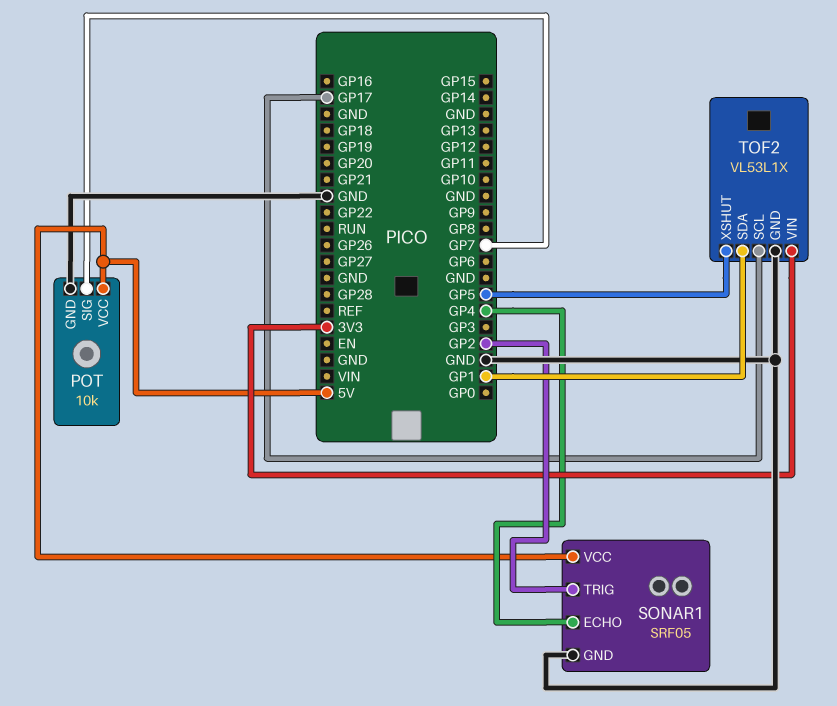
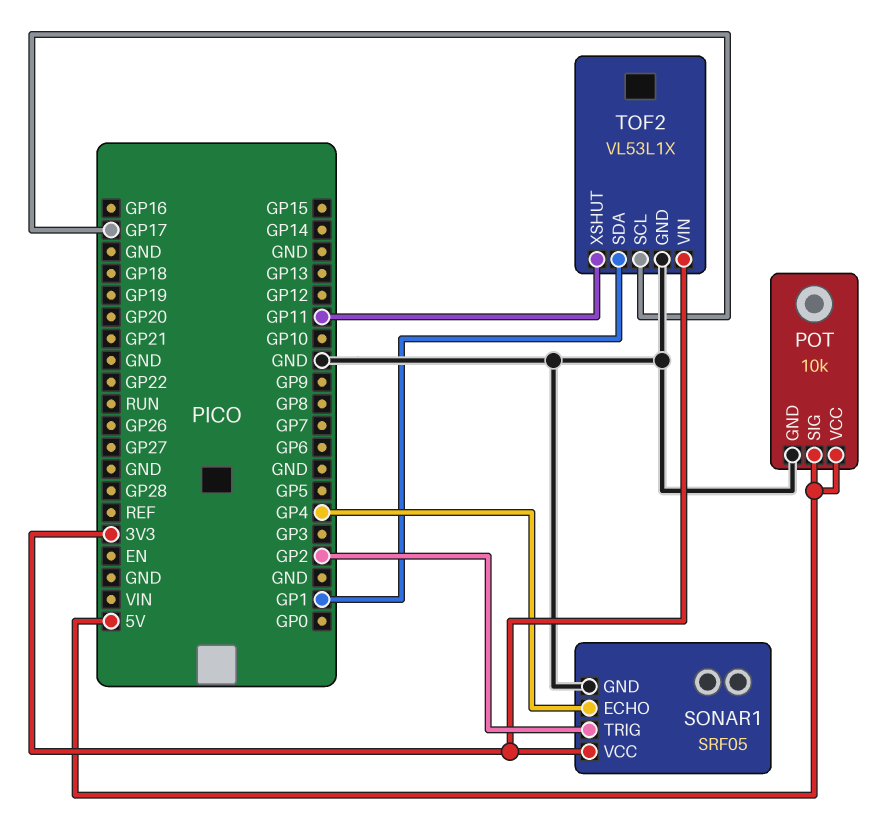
POT pin SIG: GP7 -> 5V
SONAR1 pin VCC: 5V -> 3V3
TOF2 pin XSHUT: GP5 -> GP11

